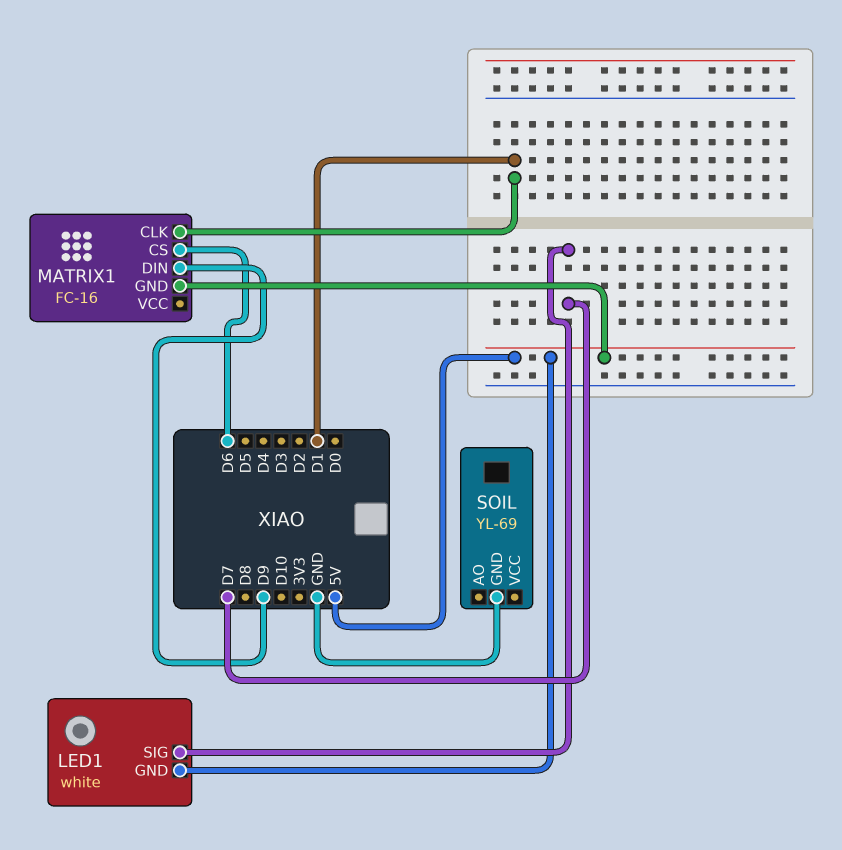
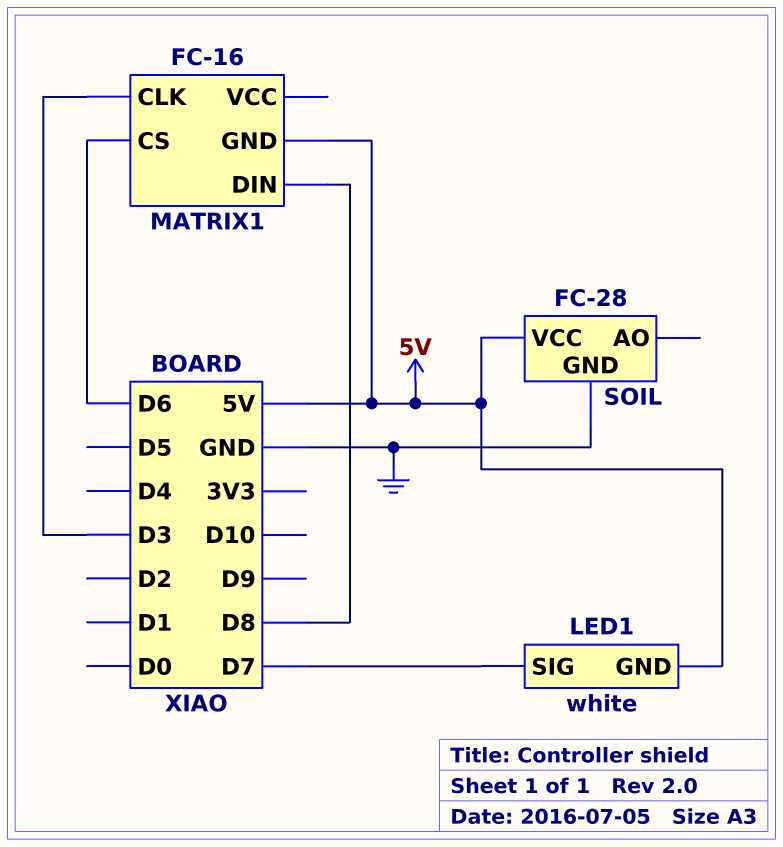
MATRIX1 pin CLK: D1 -> D3
MATRIX1 pin DIN: D9 -> D8
SOIL: YL-69 -> FC-28
SOIL pin VCC: none -> 5V

